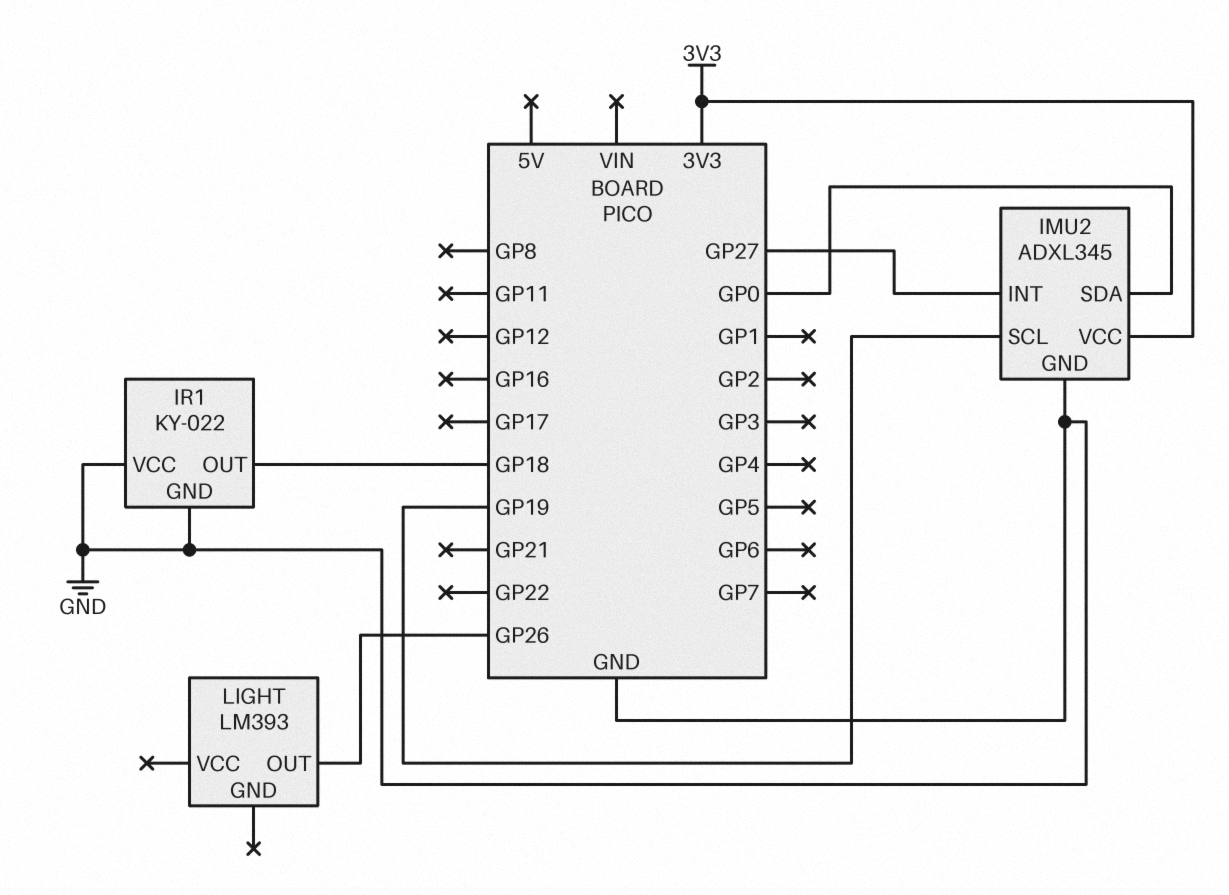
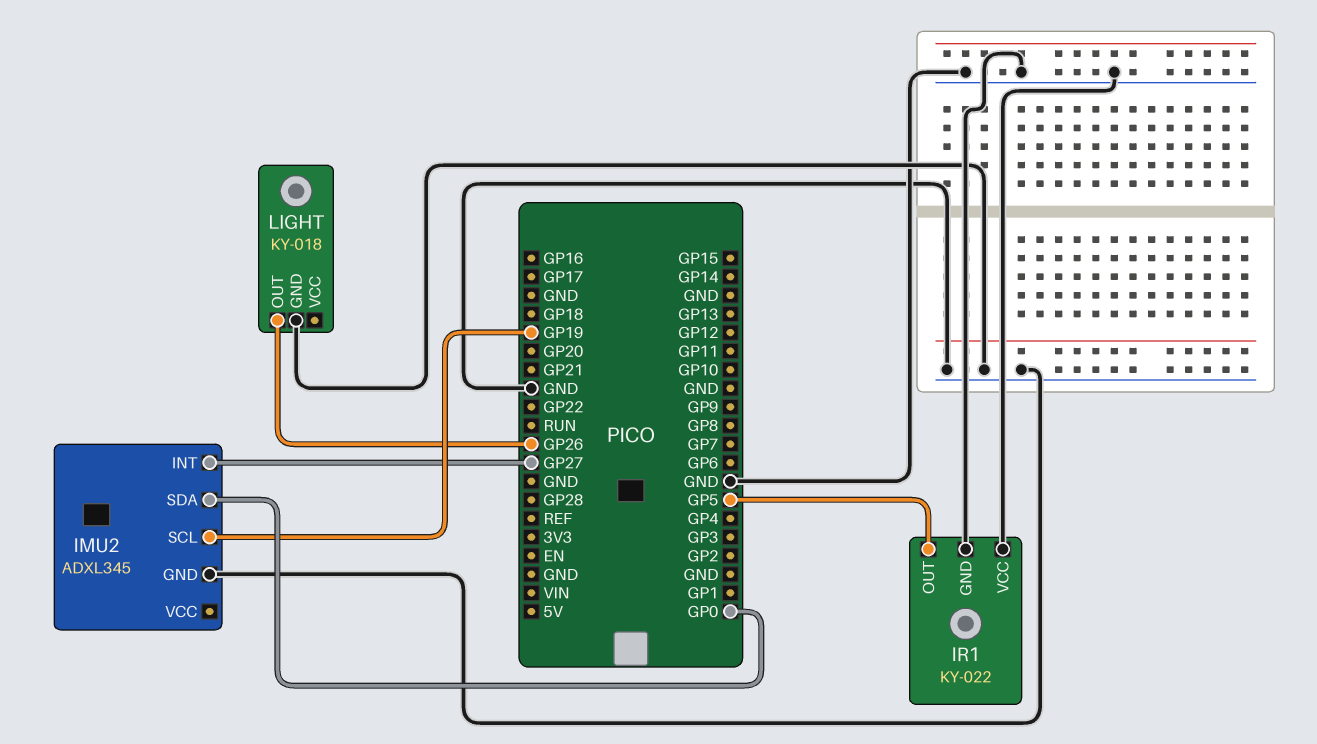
IMU2 pin VCC: 3V3 -> none
IR1 pin OUT: GP18 -> GP5
LIGHT: LM393 -> KY-018
LIGHT pin GND: none -> GND

